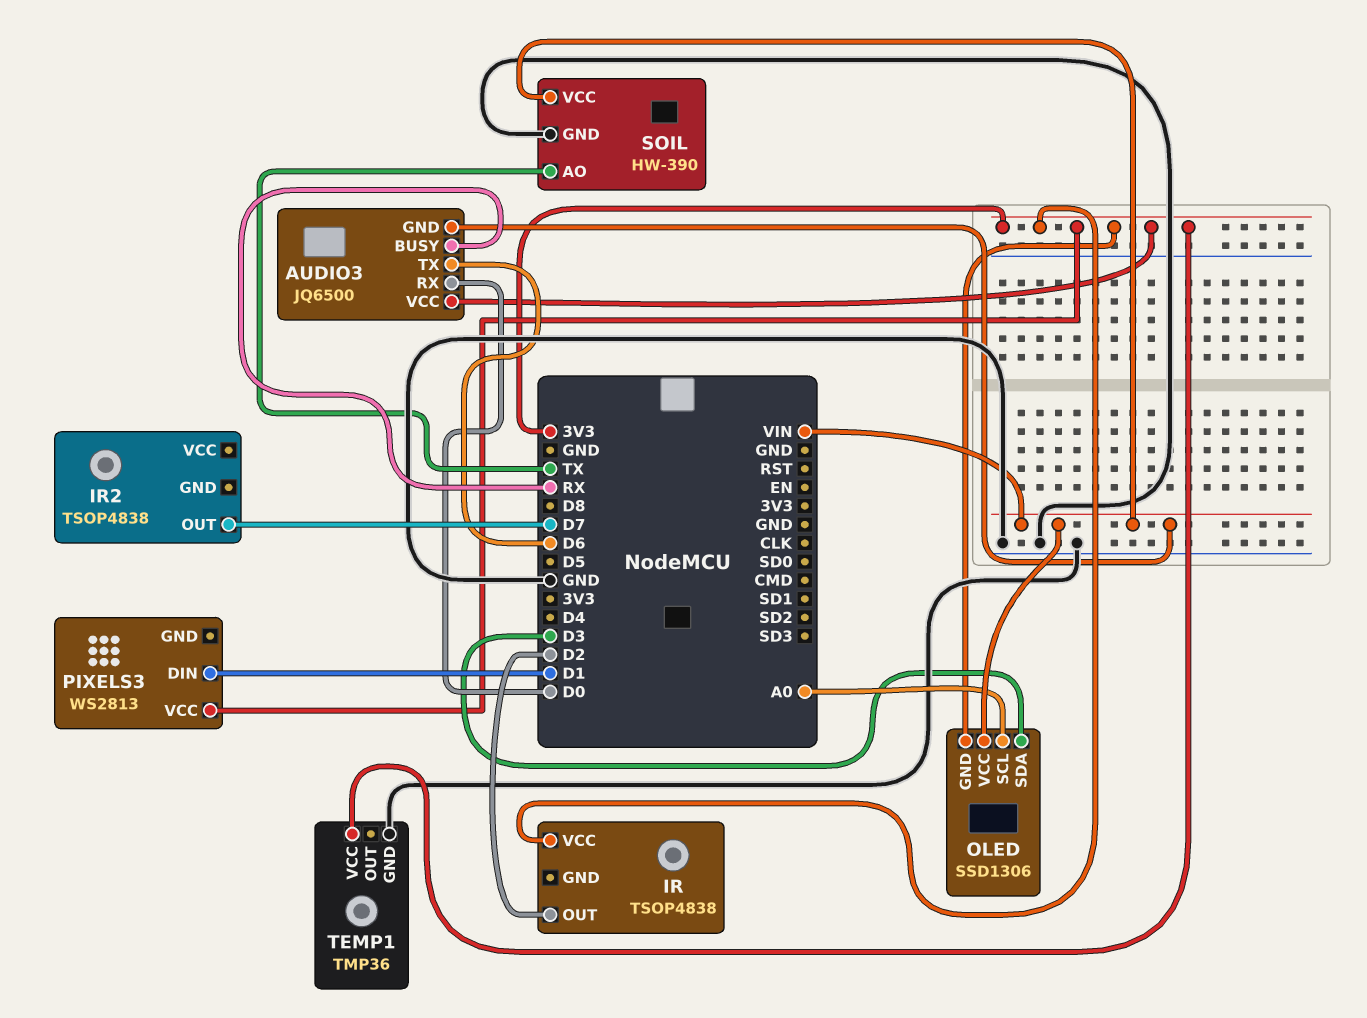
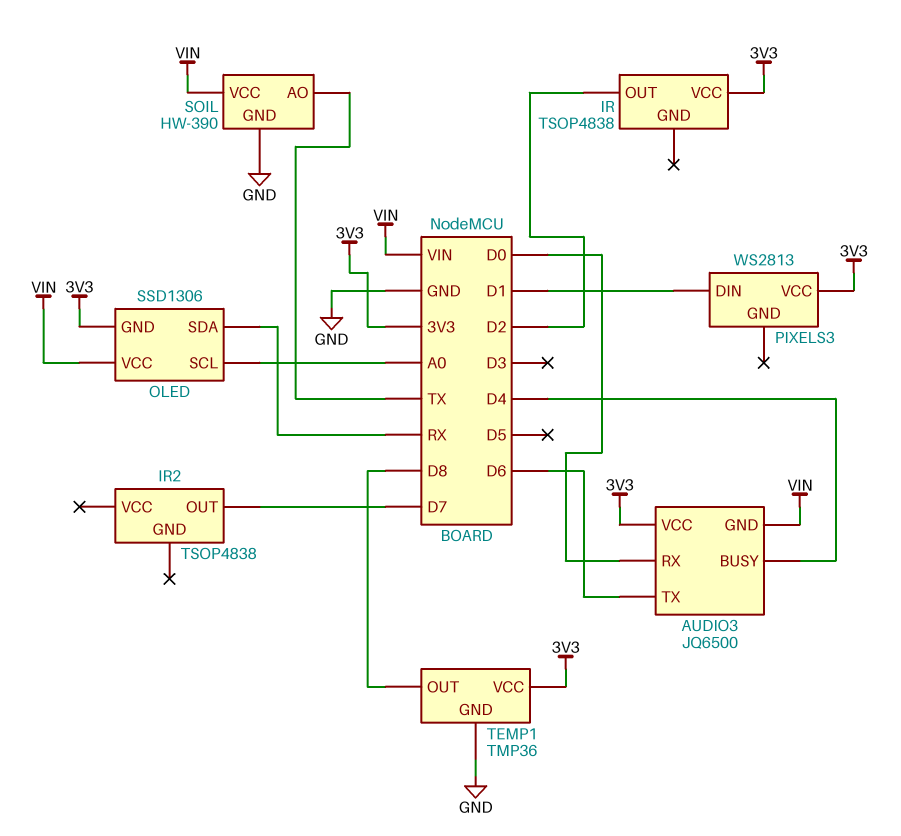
AUDIO3 pin BUSY: RX -> D4
OLED pin SDA: D3 -> RX
TEMP1 pin OUT: none -> D8

